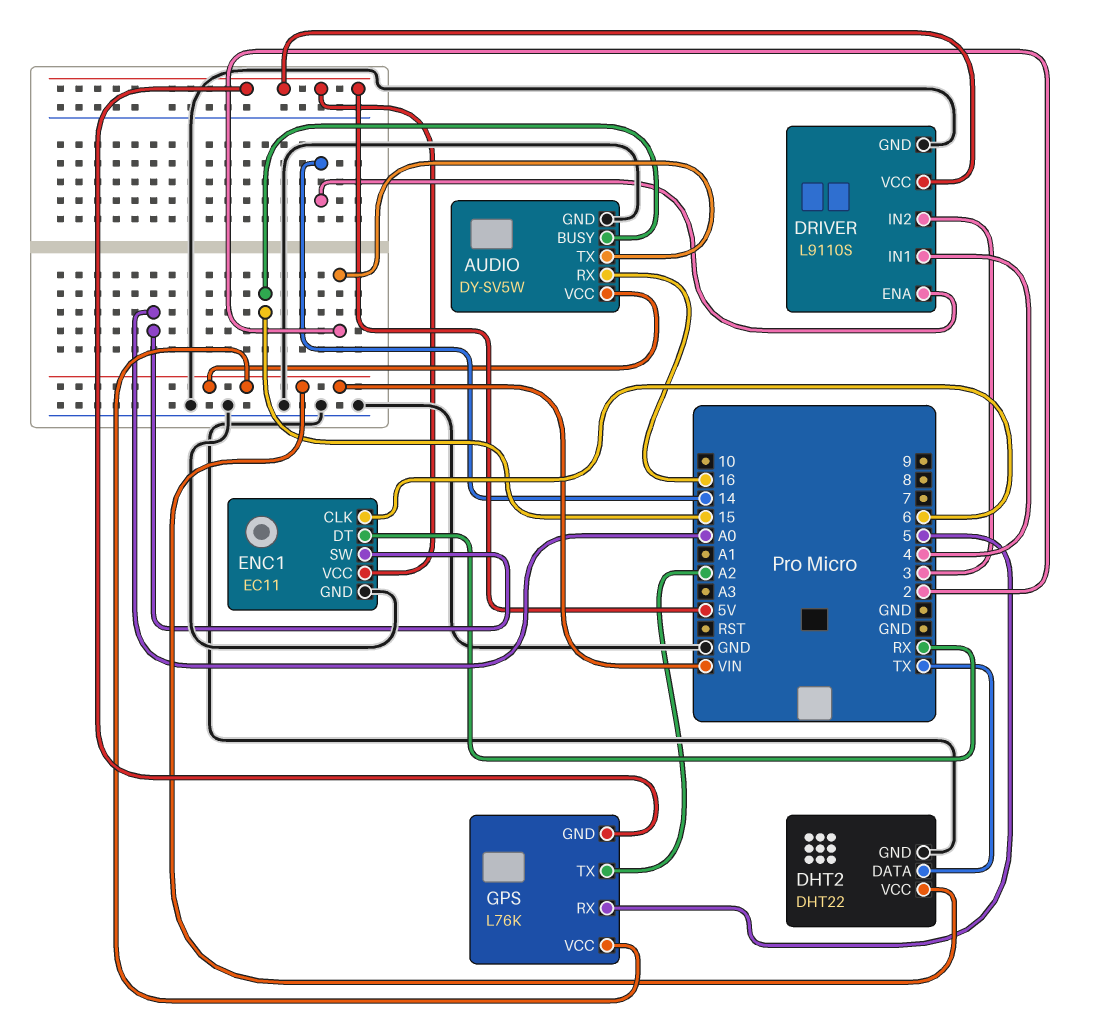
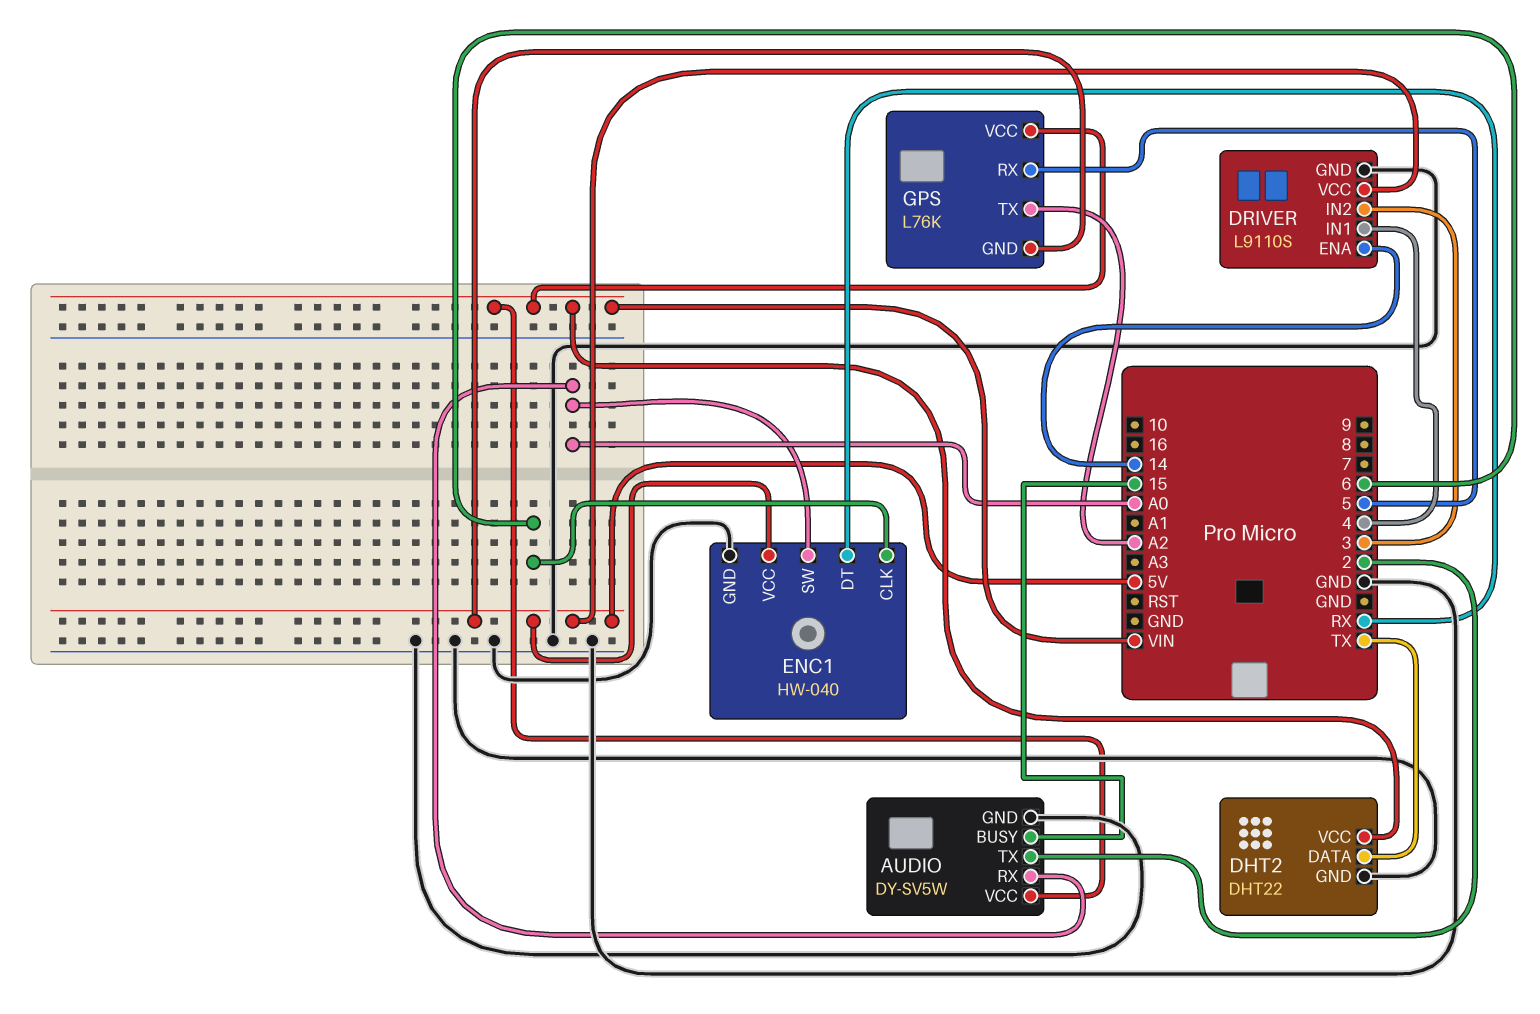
AUDIO pin RX: 16 -> A0
ENC1: EC11 -> HW-040

